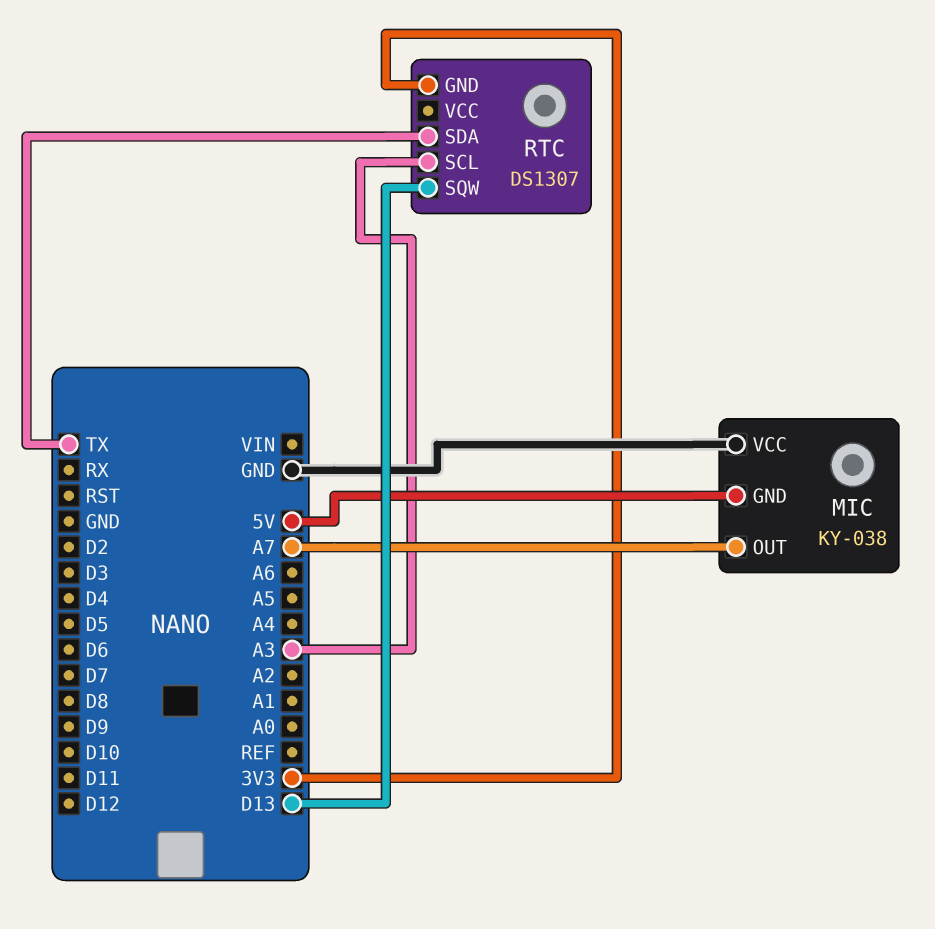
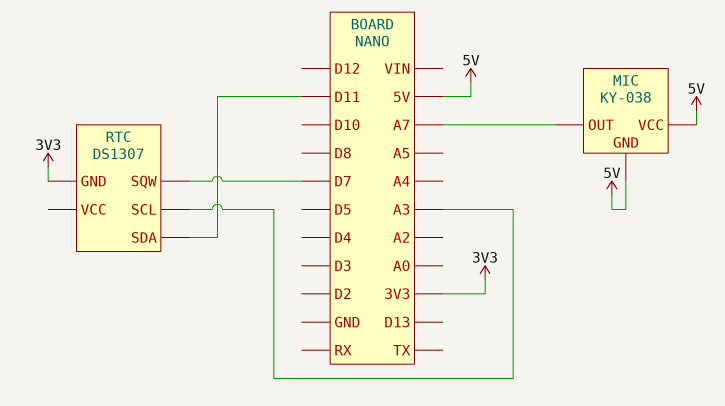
MIC pin VCC: GND -> 5V
RTC pin SDA: TX -> D11
RTC pin SQW: D13 -> D7

